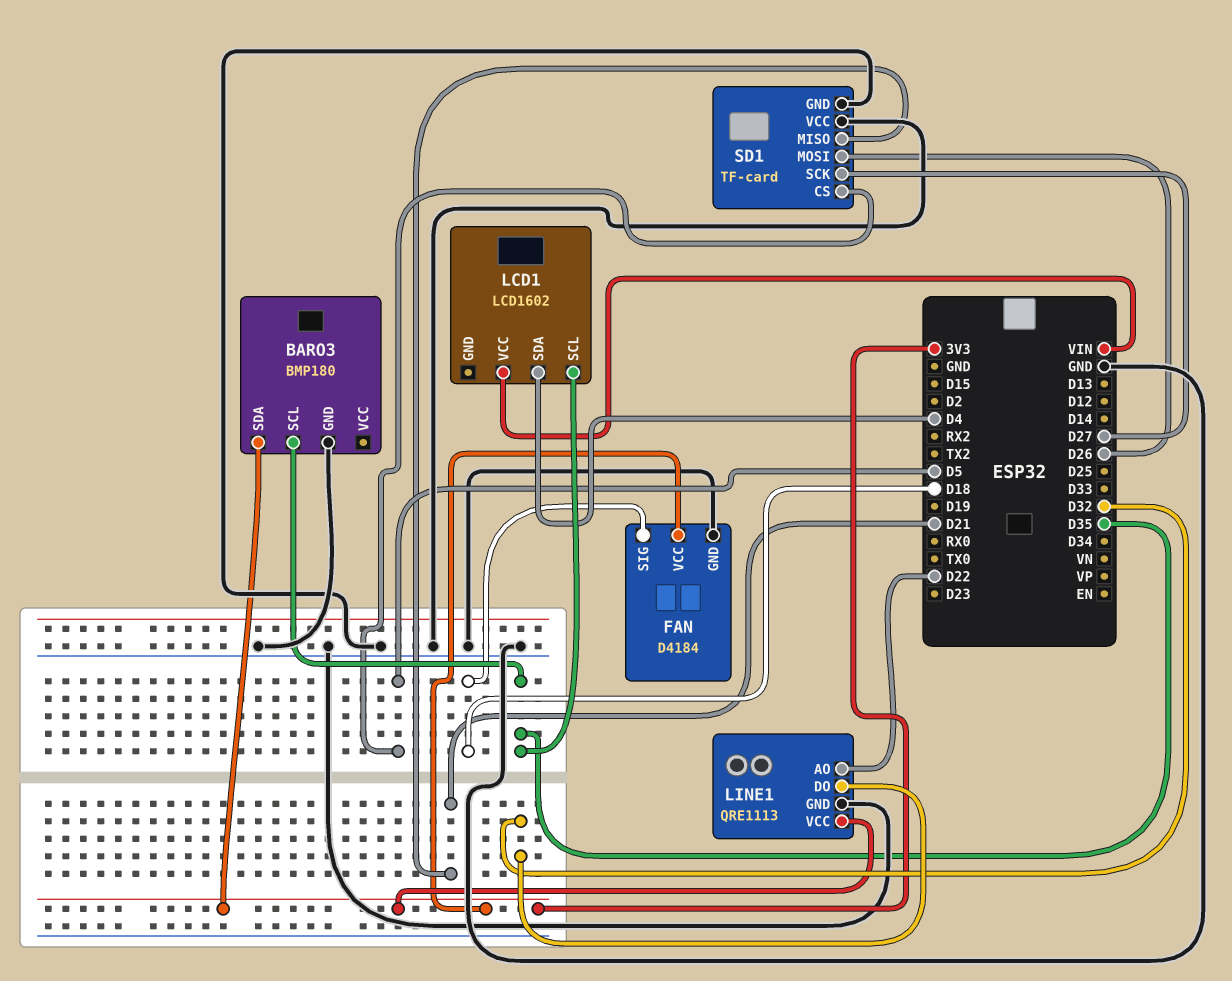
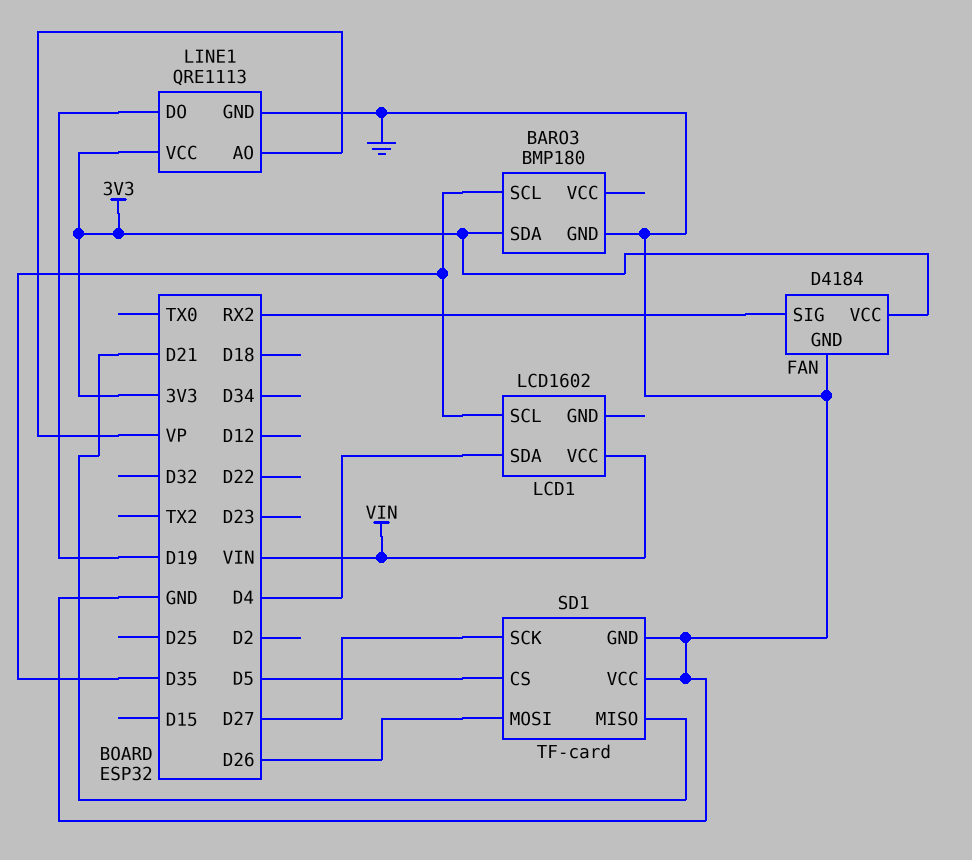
FAN pin SIG: D18 -> RX2
LINE1 pin AO: D22 -> VP
LINE1 pin DO: D32 -> D19

